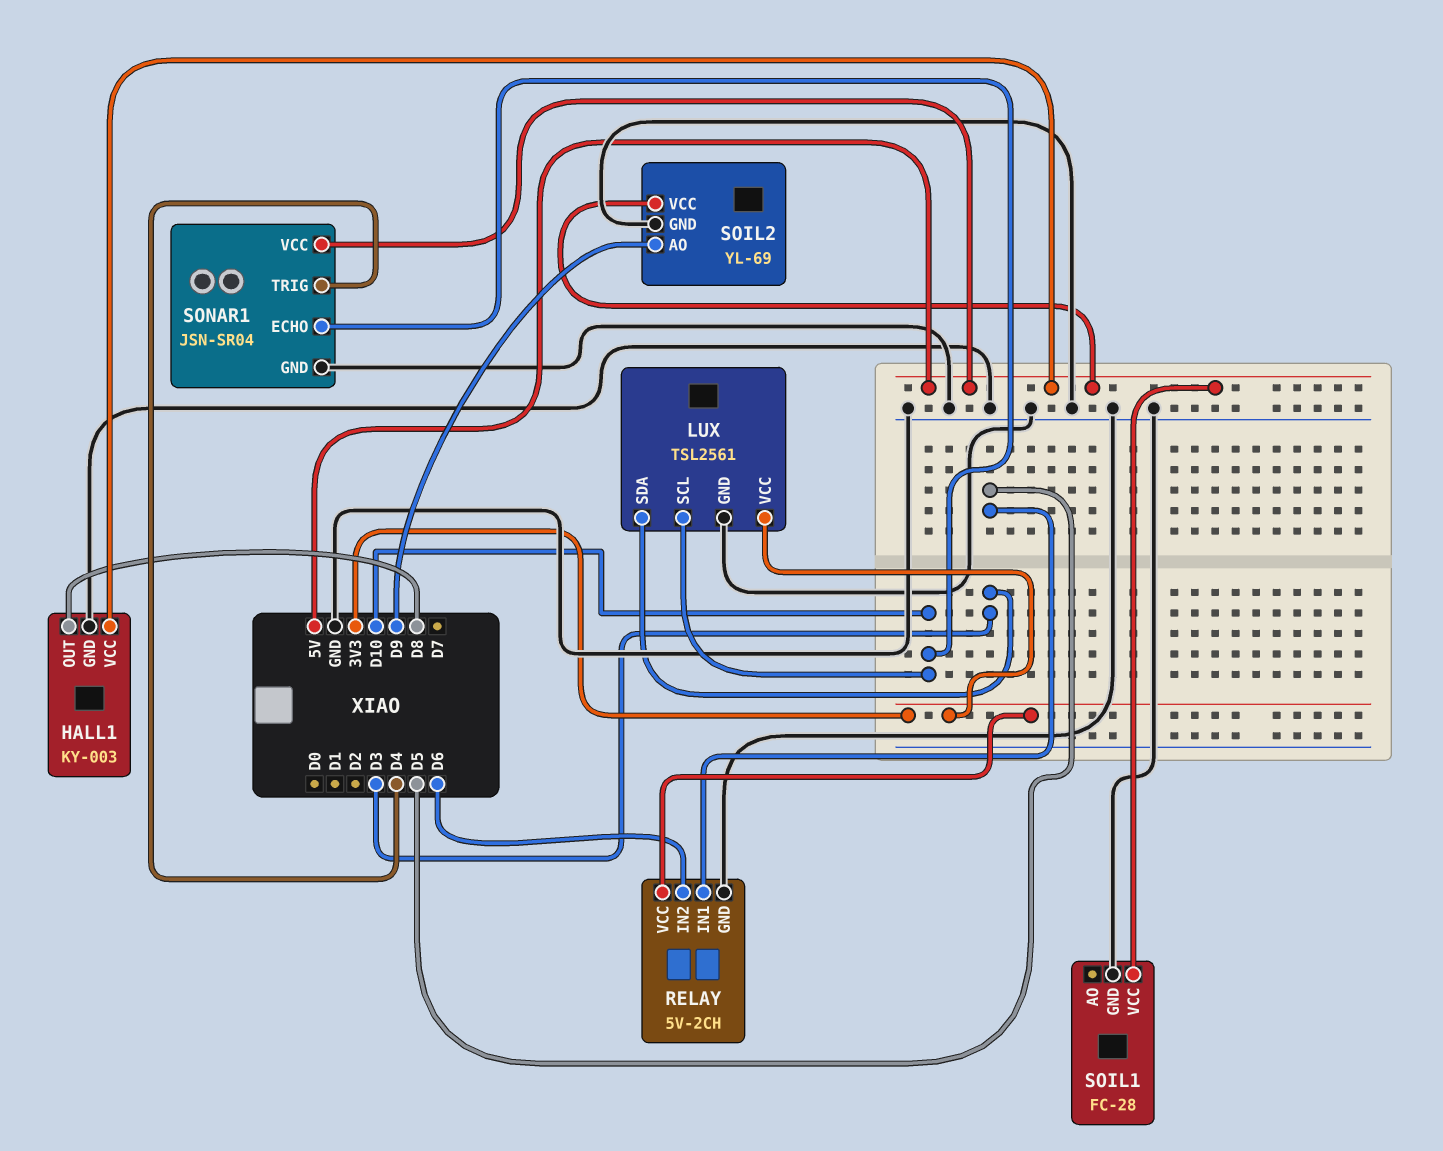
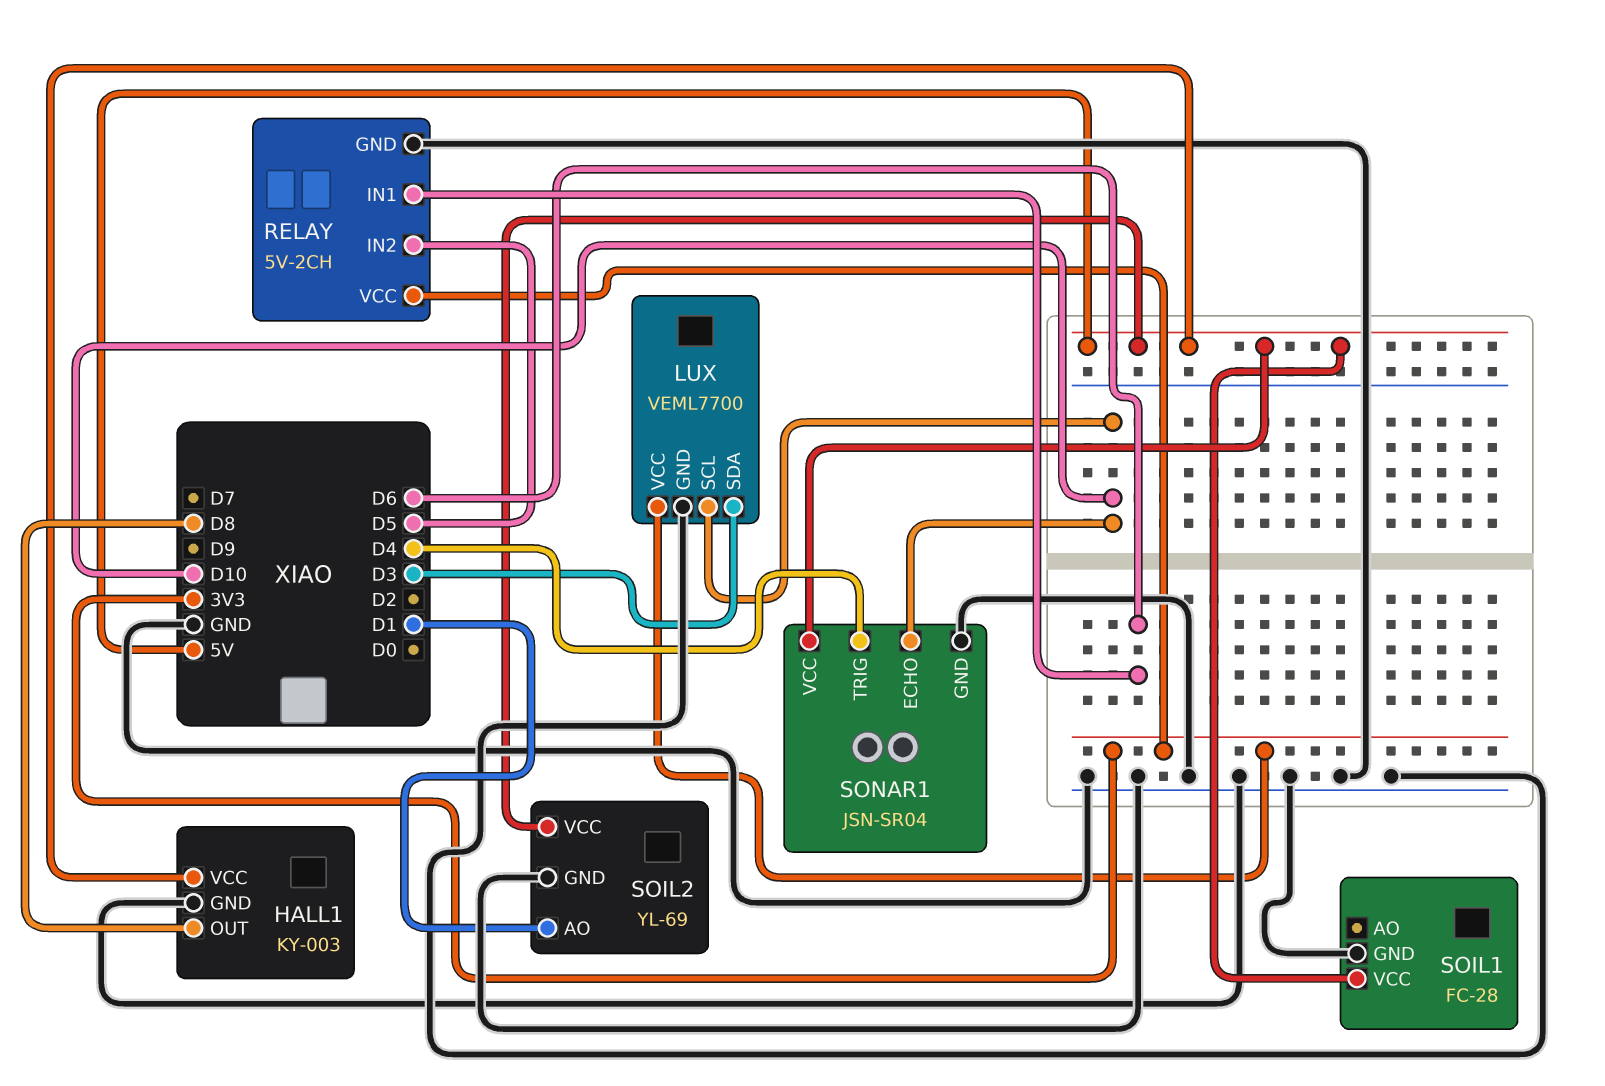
LUX: TSL2561 -> VEML7700
RELAY pin IN1: D5 -> D6
RELAY pin IN2: D6 -> D5
SOIL2 pin AO: D9 -> D1

